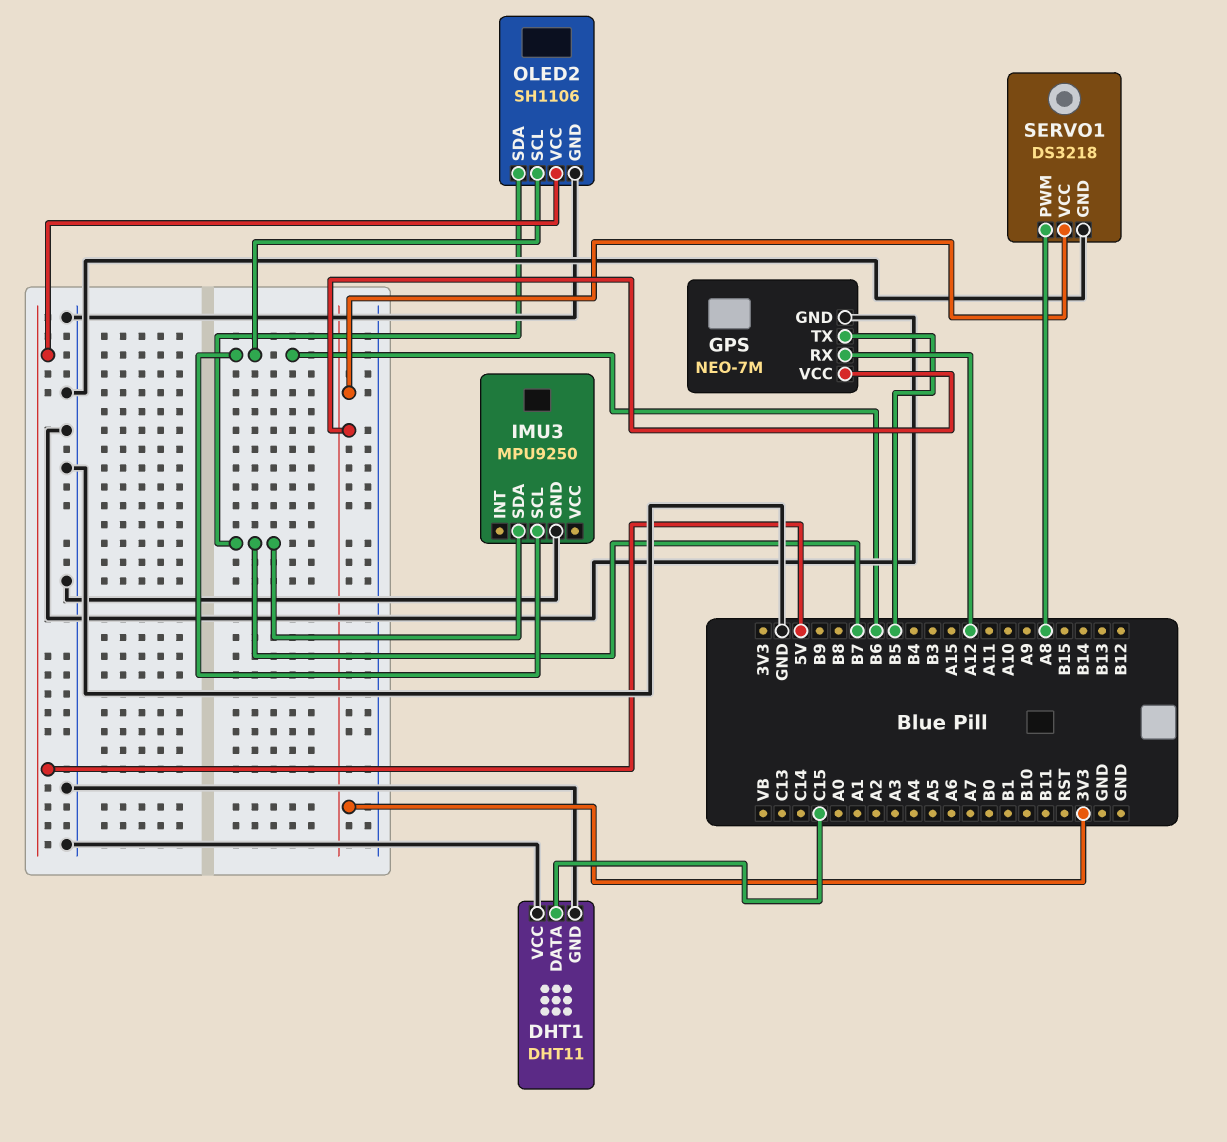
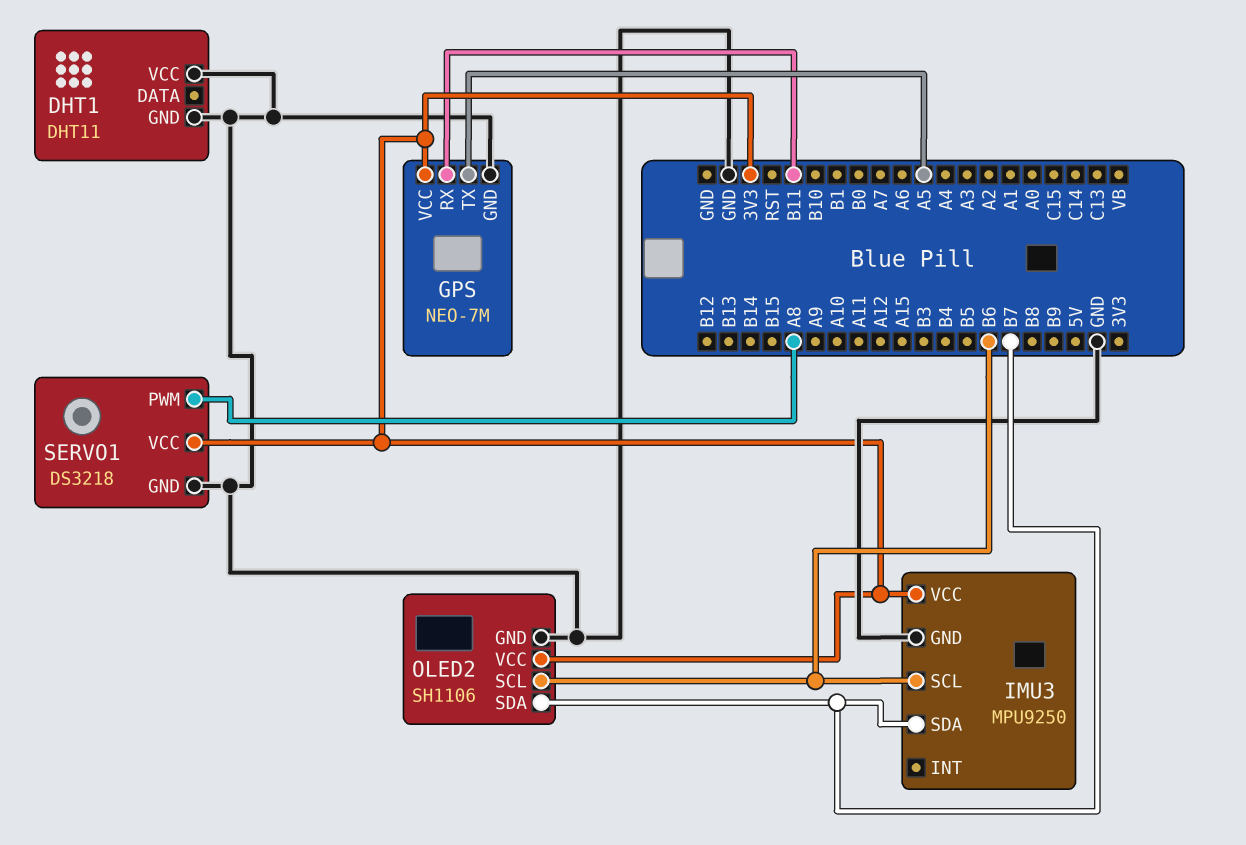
DHT1 pin DATA: C15 -> none
GPS pin RX: A12 -> B11
GPS pin TX: B5 -> A5
IMU3 pin VCC: none -> 3V3
OLED2 pin VCC: 5V -> 3V3

